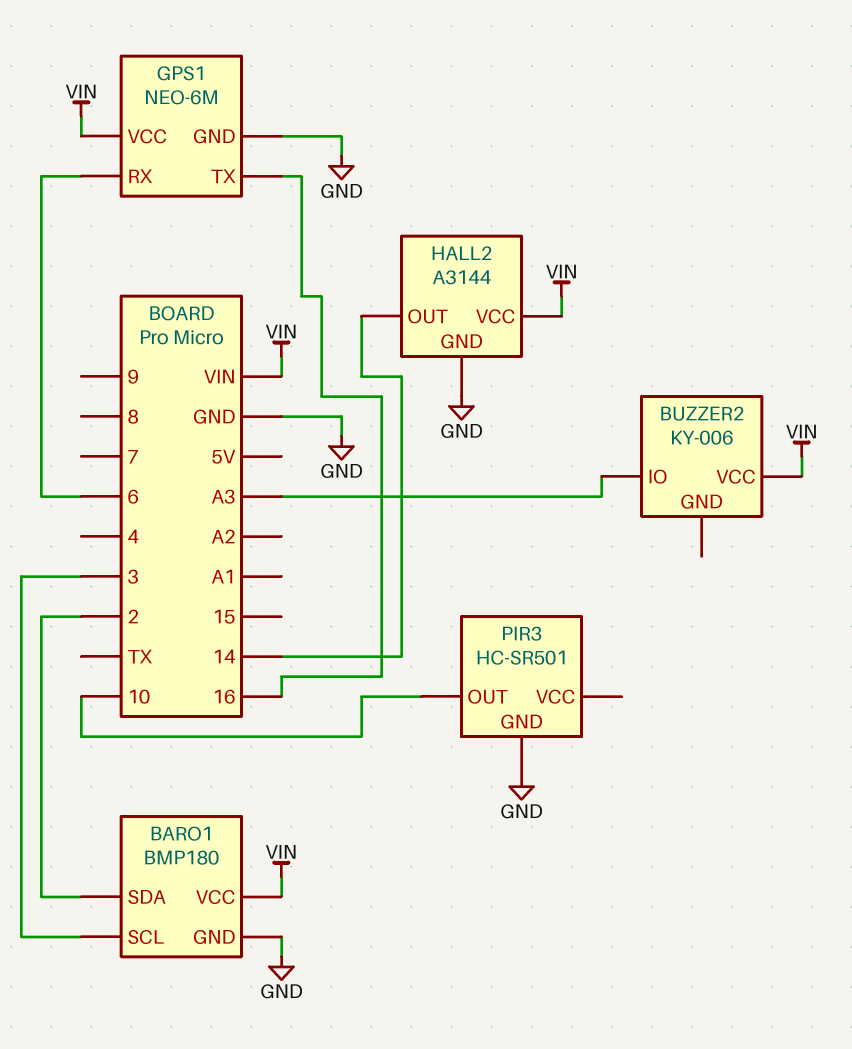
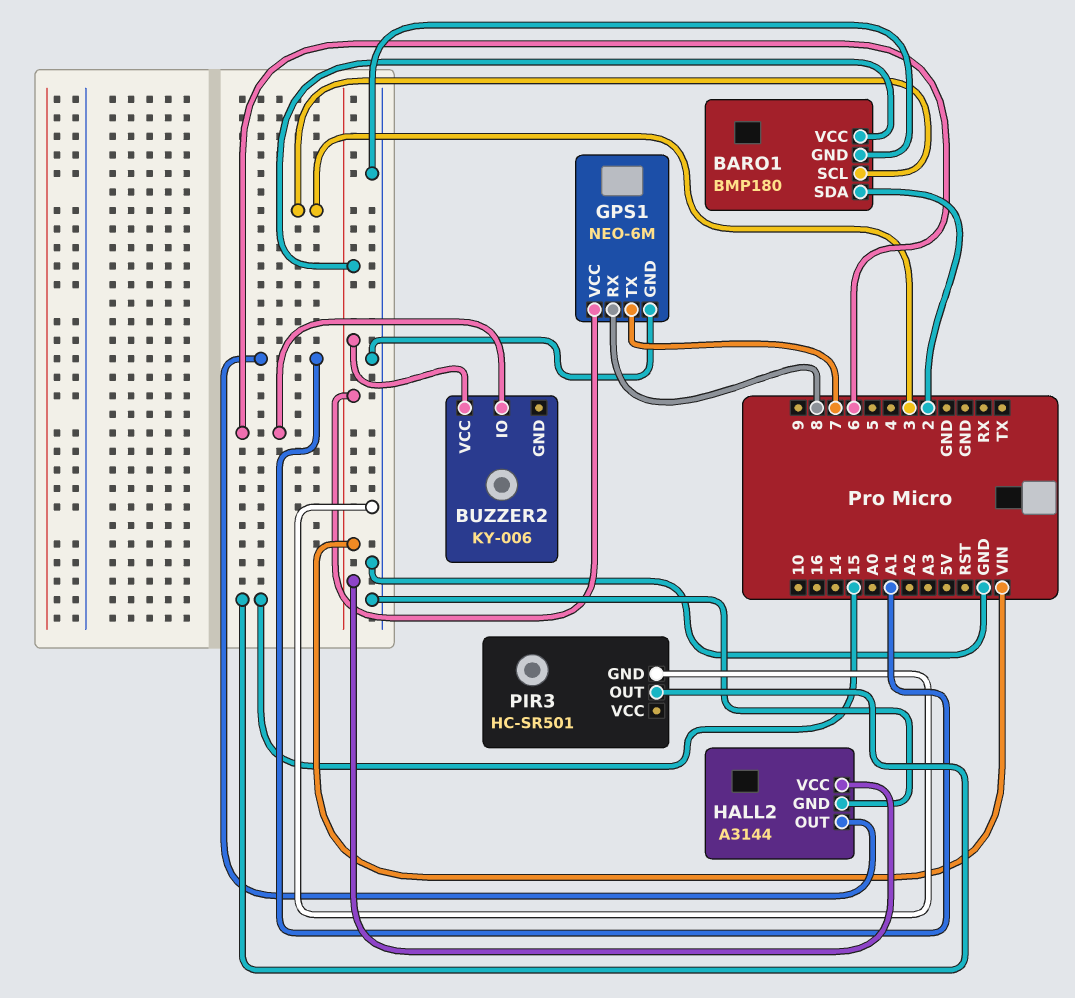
BUZZER2 pin IO: A3 -> 6
GPS1 pin RX: 6 -> 8
GPS1 pin TX: 16 -> 7
HALL2 pin OUT: 14 -> A1
PIR3 pin OUT: 10 -> 15

